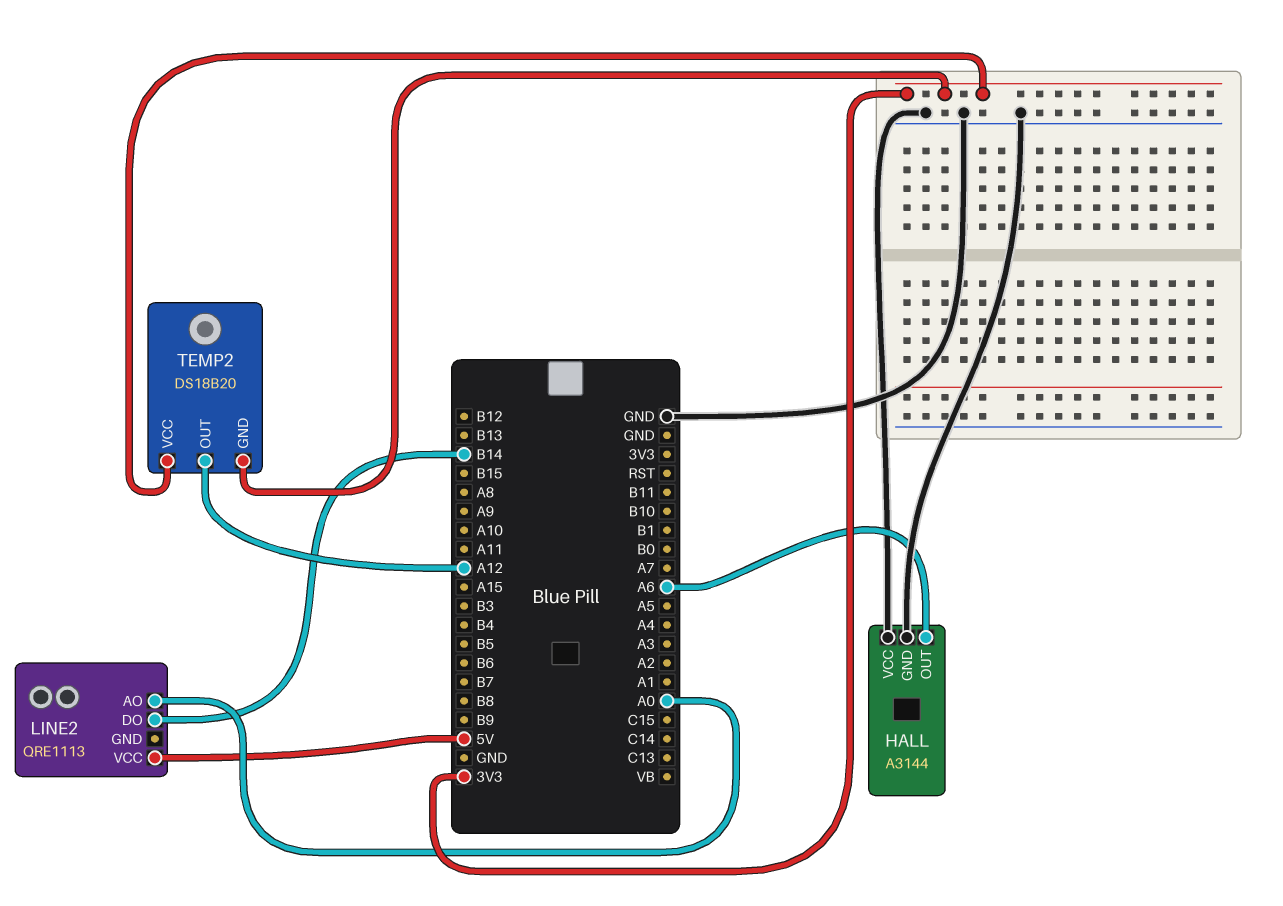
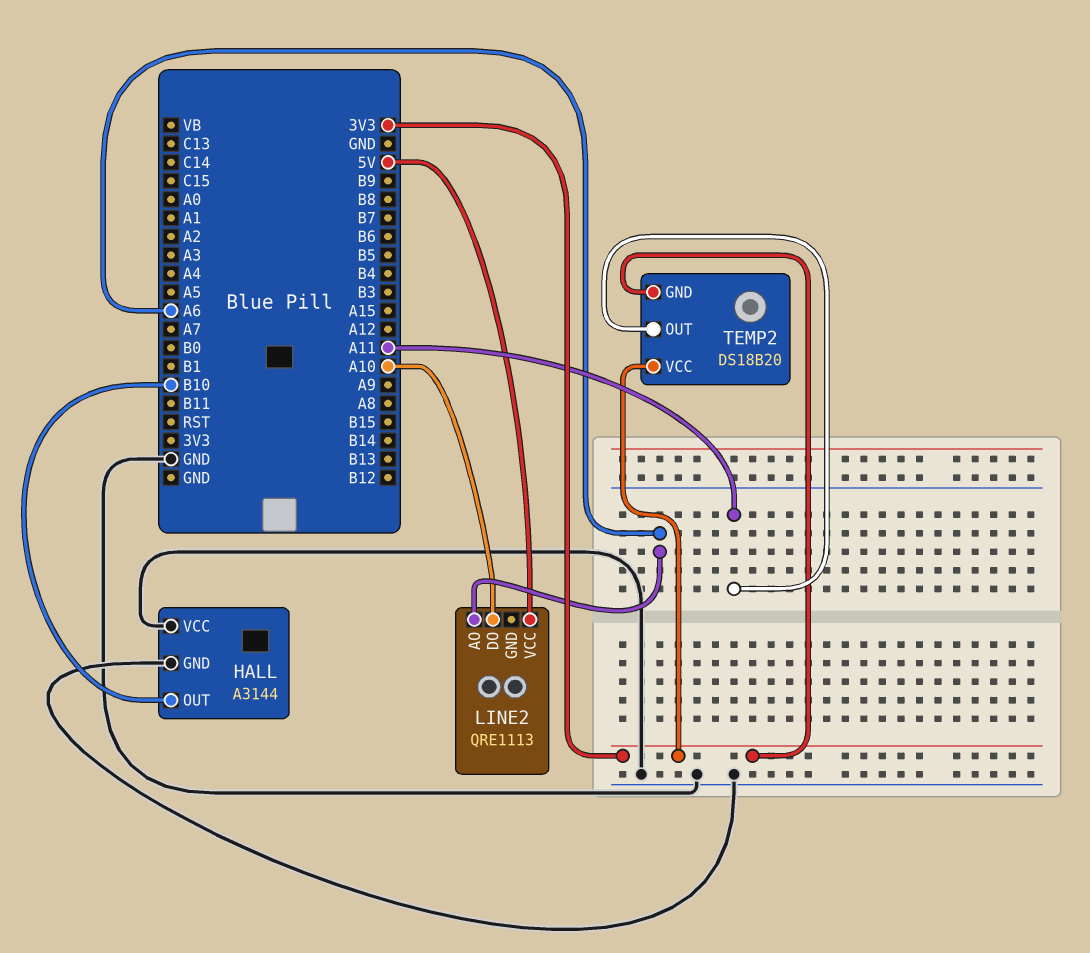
HALL pin OUT: A6 -> B10
LINE2 pin AO: A0 -> A6
LINE2 pin DO: B14 -> A10
TEMP2 pin OUT: A12 -> A11

